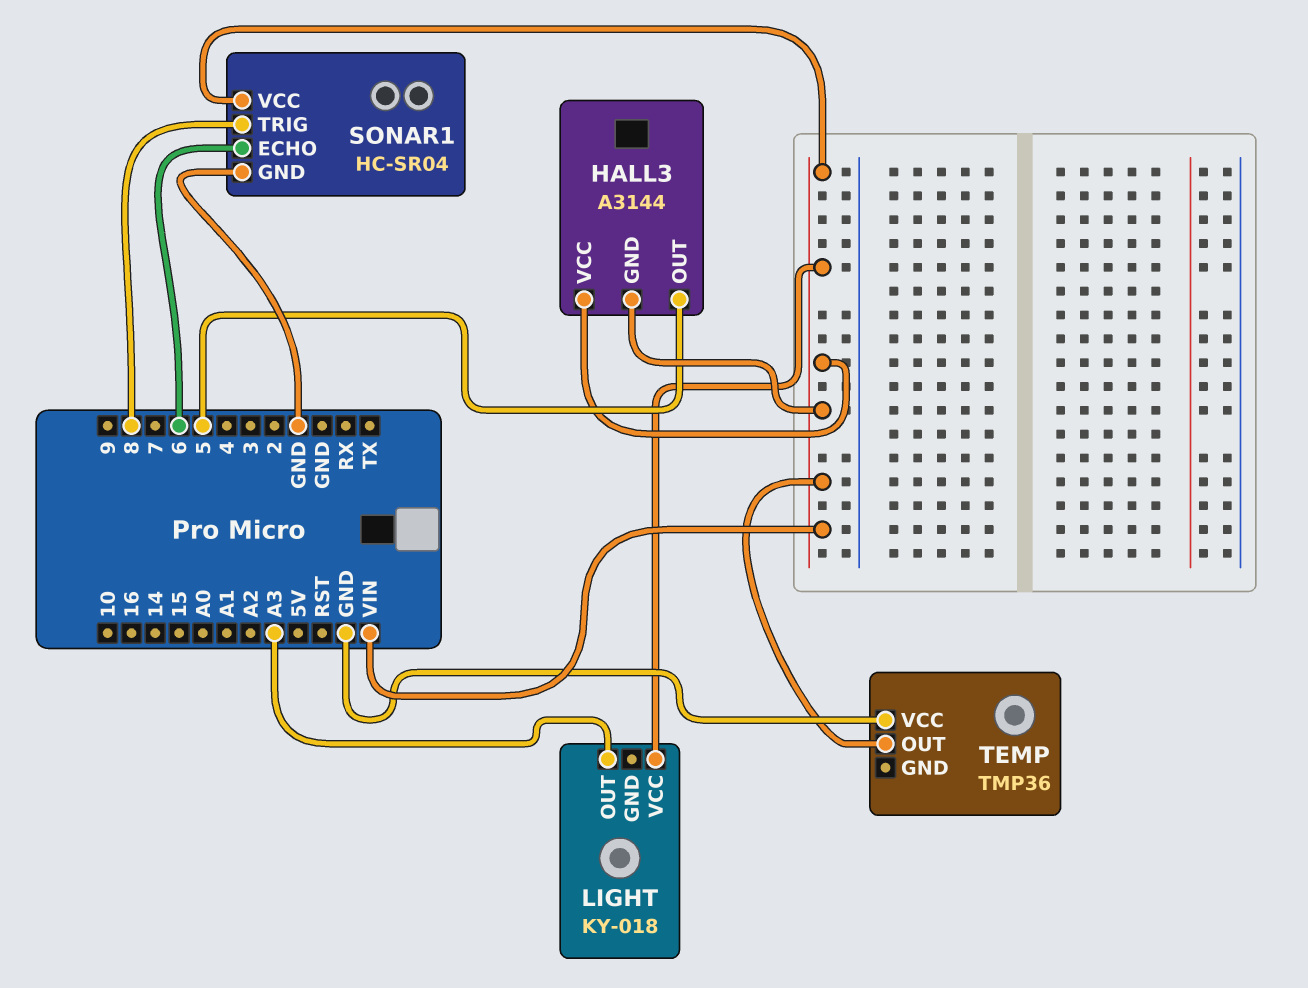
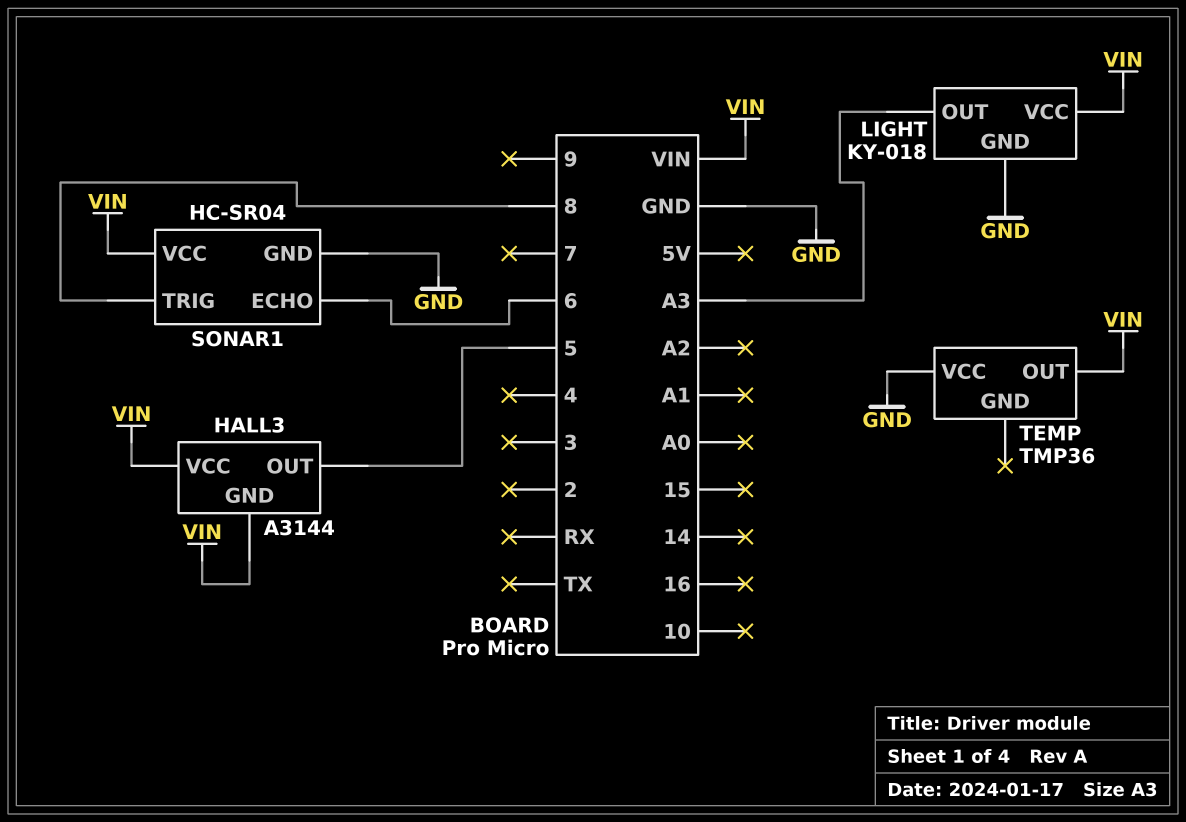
LIGHT pin GND: none -> GND

